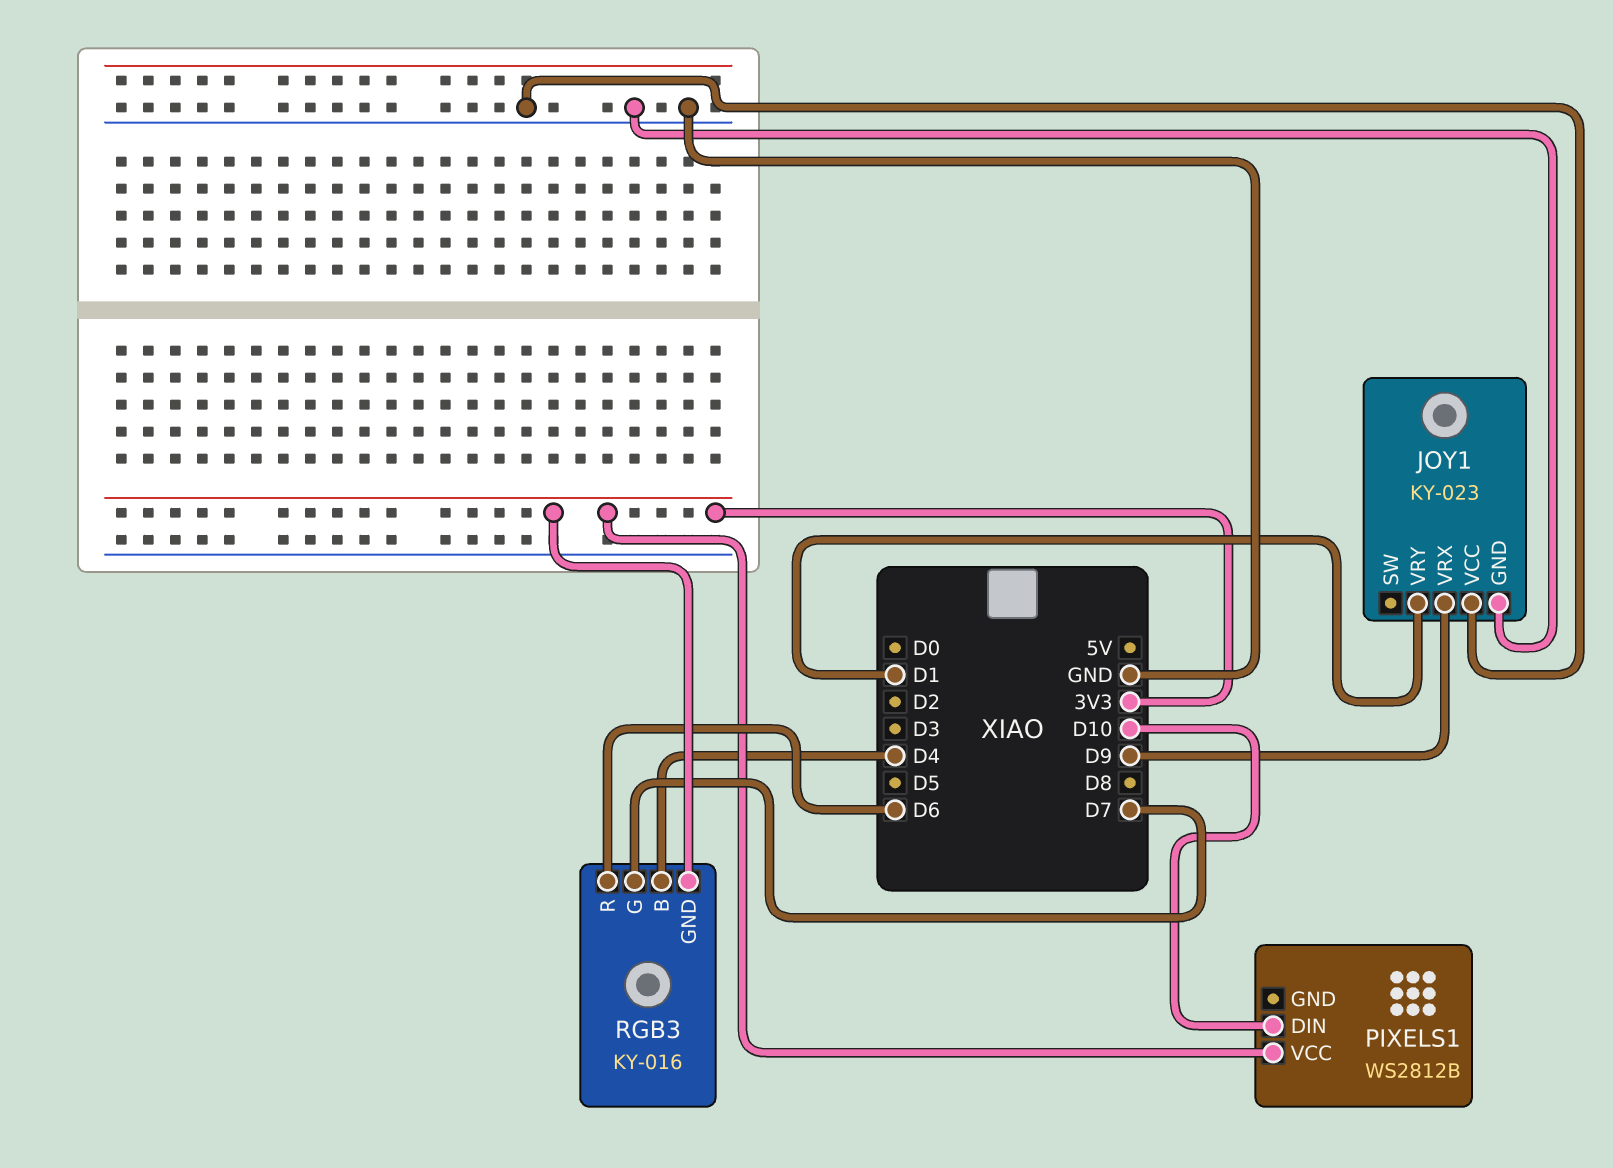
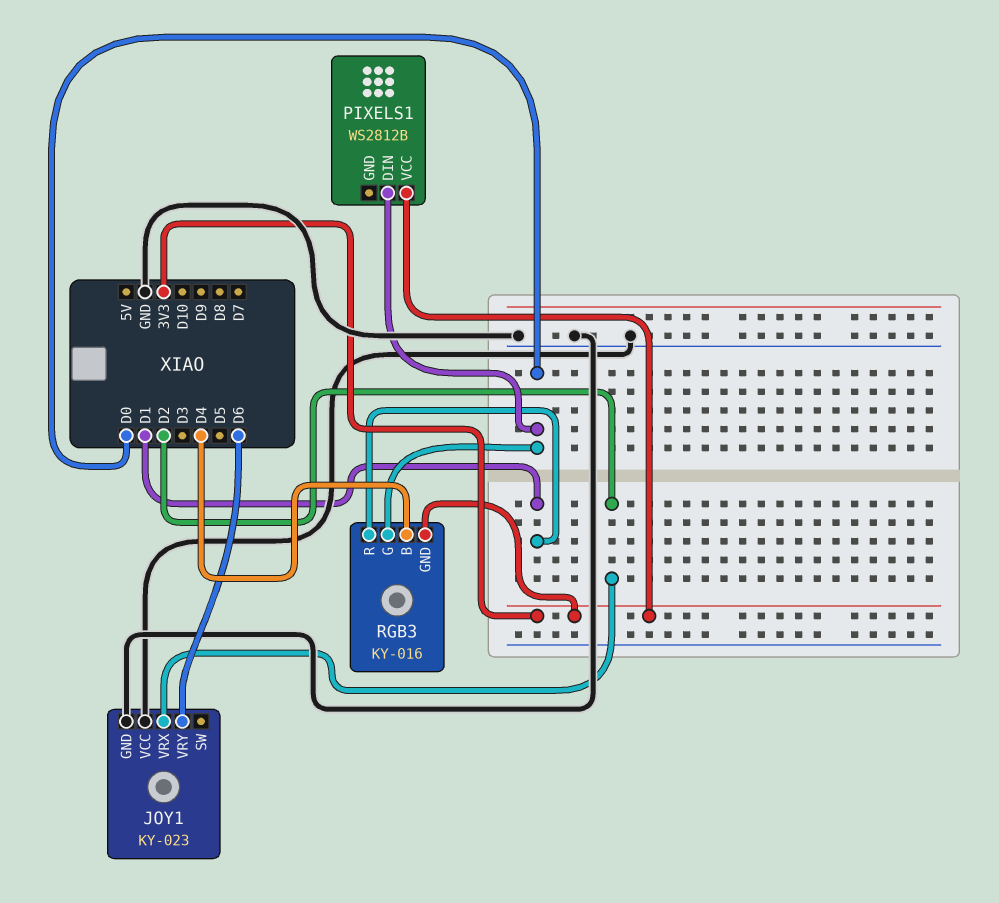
JOY1 pin VRX: D9 -> D2
JOY1 pin VRY: D1 -> D6
PIXELS1 pin DIN: D10 -> D0
RGB3 pin G: D7 -> D0
RGB3 pin R: D6 -> D1

